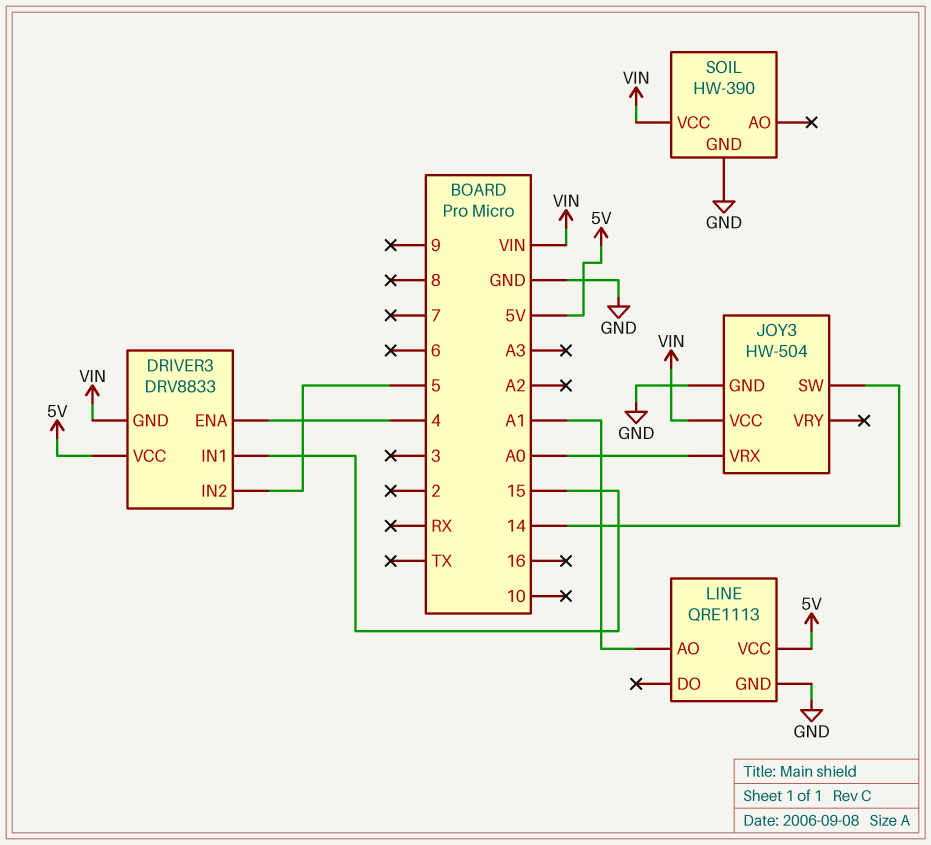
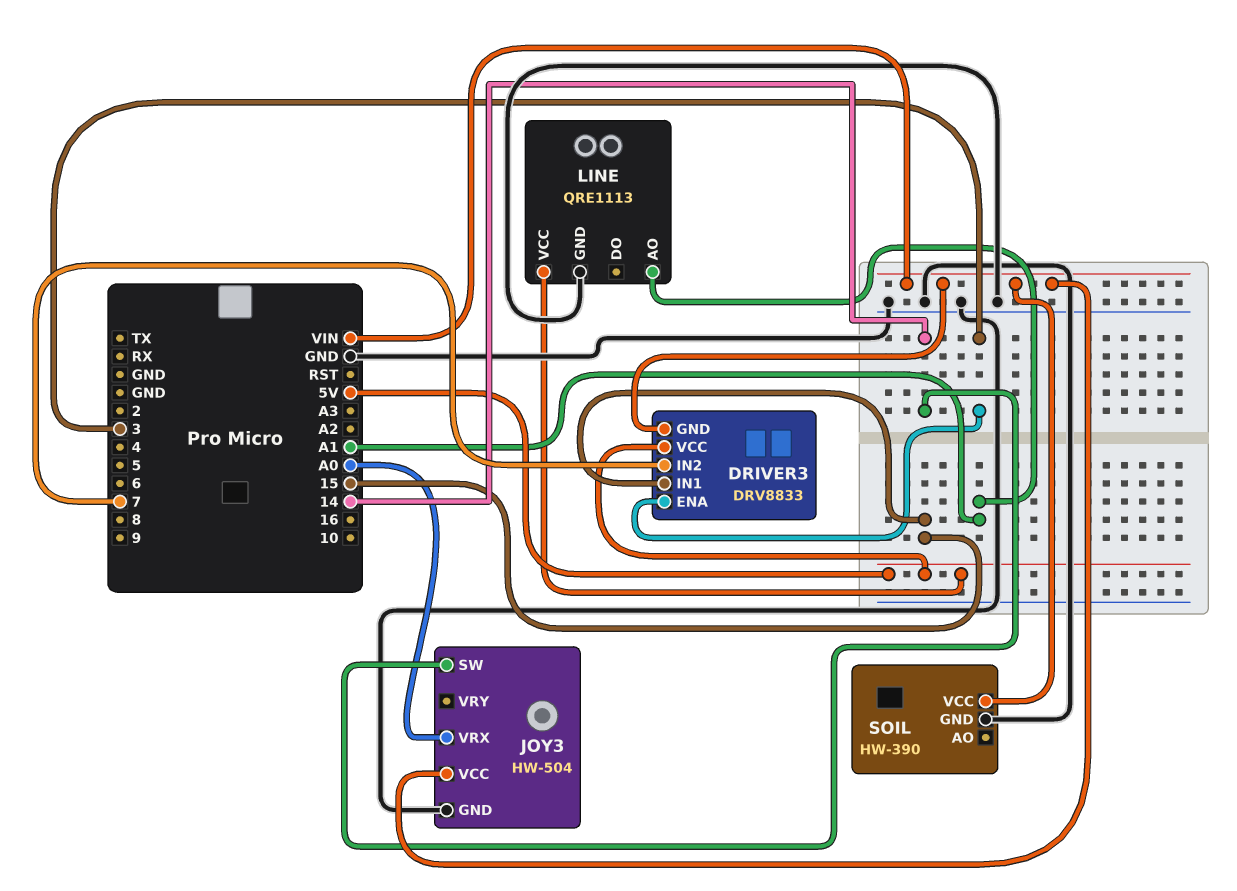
DRIVER3 pin ENA: 4 -> 3
DRIVER3 pin IN2: 5 -> 7

